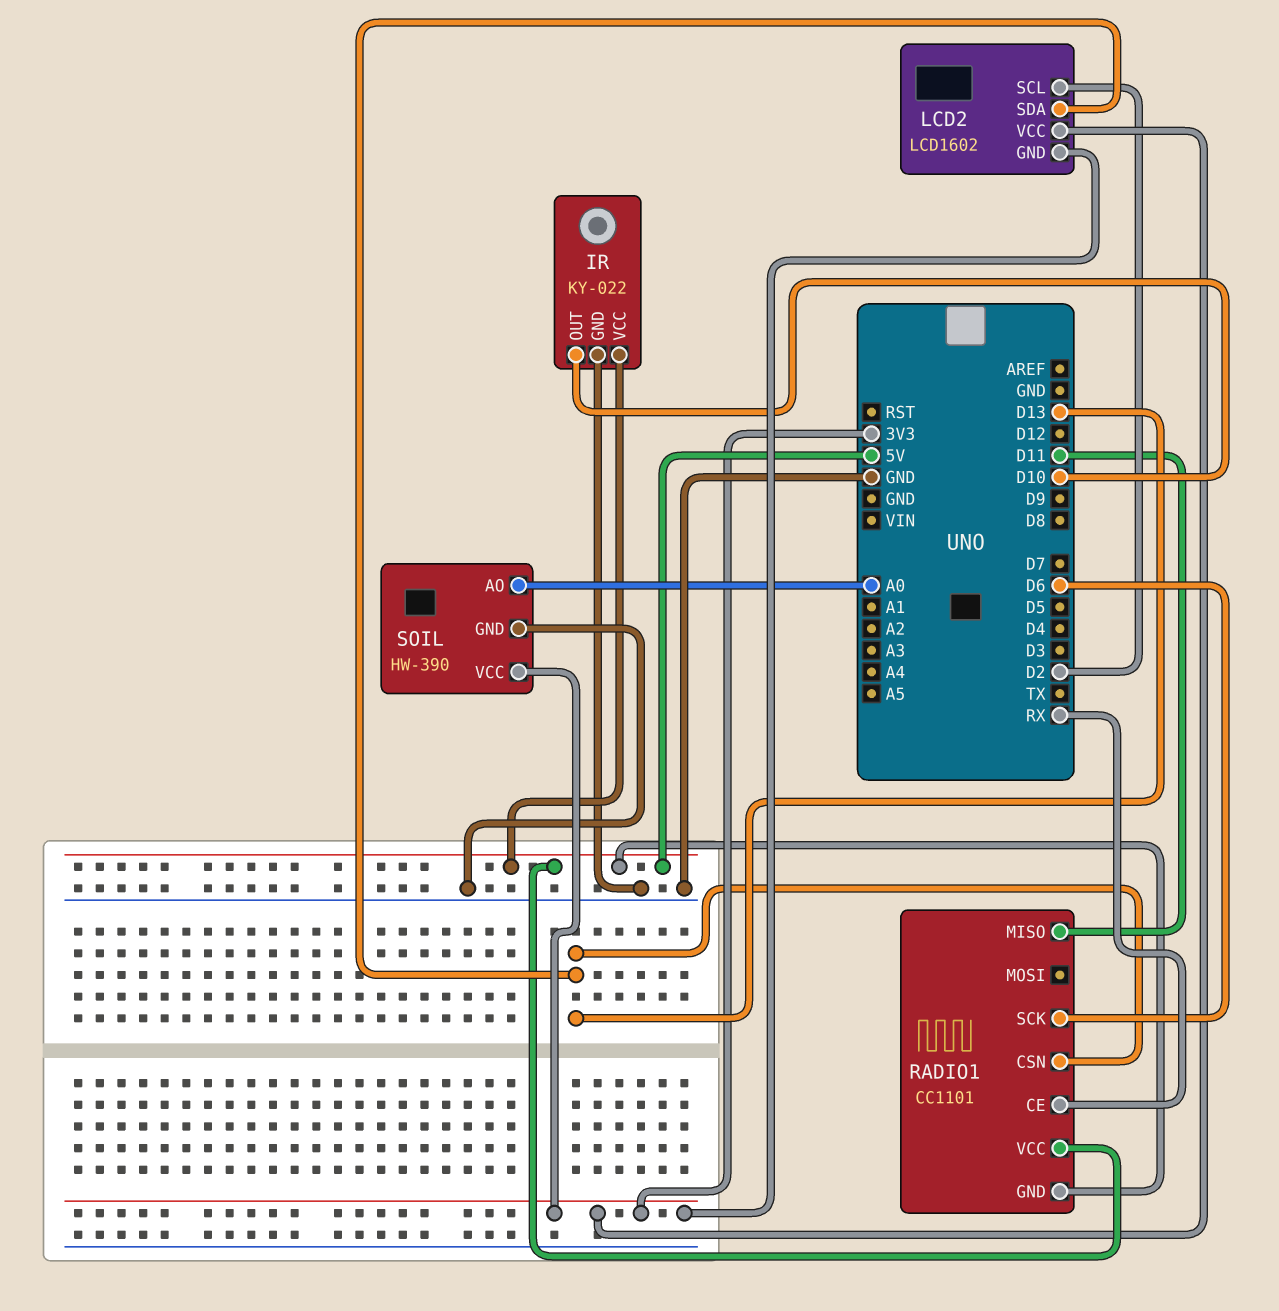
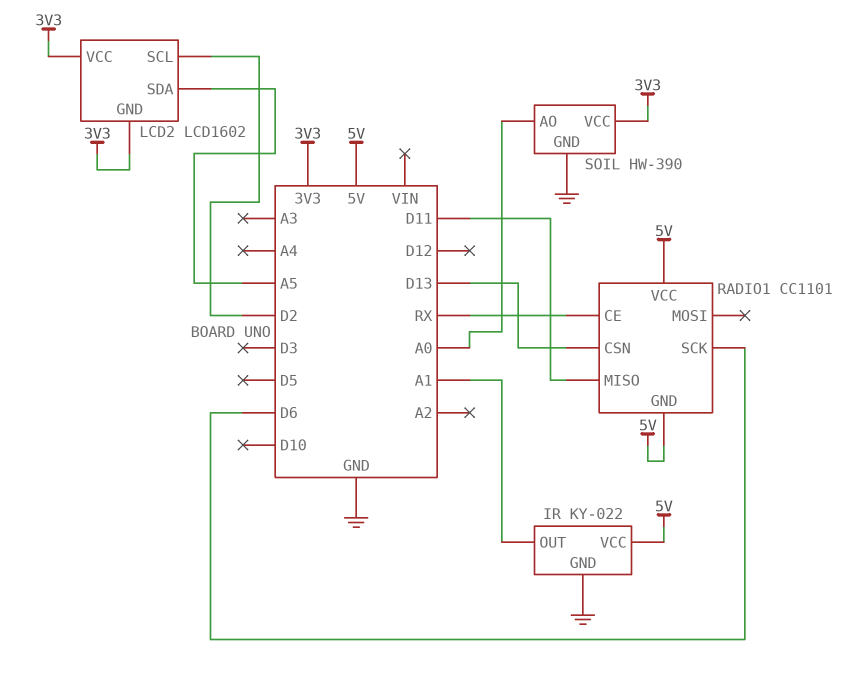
IR pin OUT: D10 -> A1
LCD2 pin SDA: D13 -> A5

